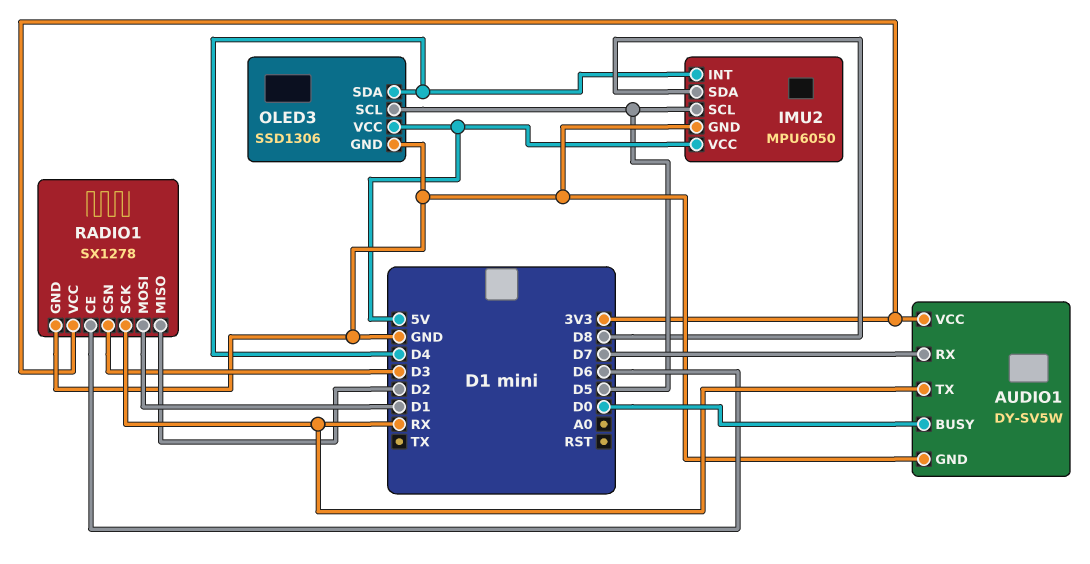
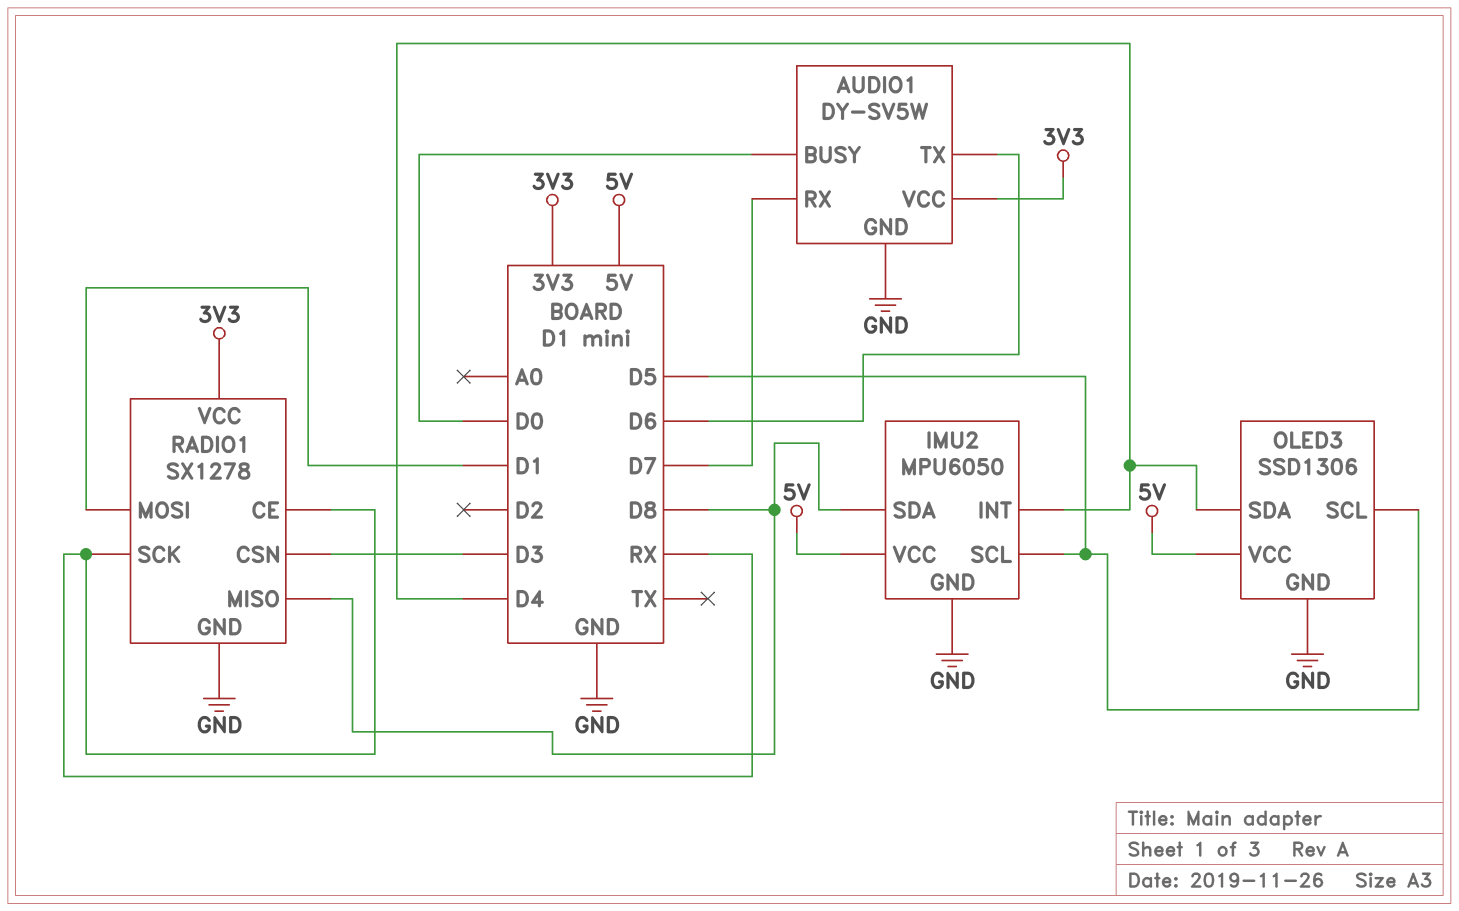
AUDIO1 pin TX: RX -> D6
RADIO1 pin CE: D6 -> RX
RADIO1 pin MISO: D2 -> D8

